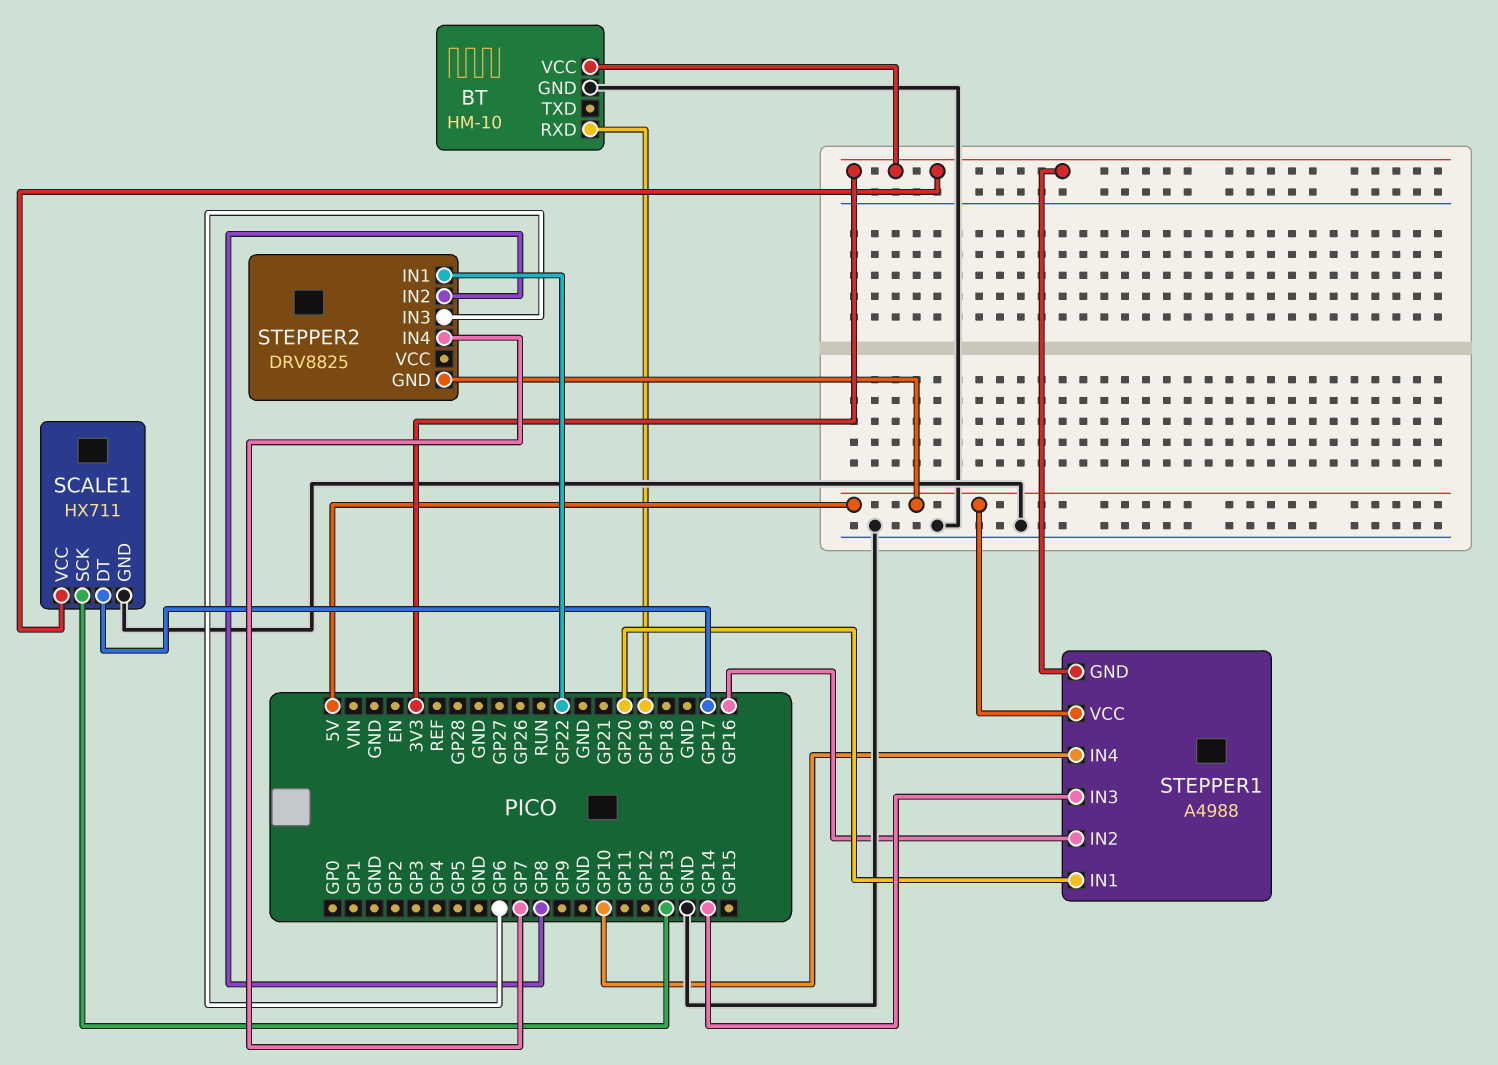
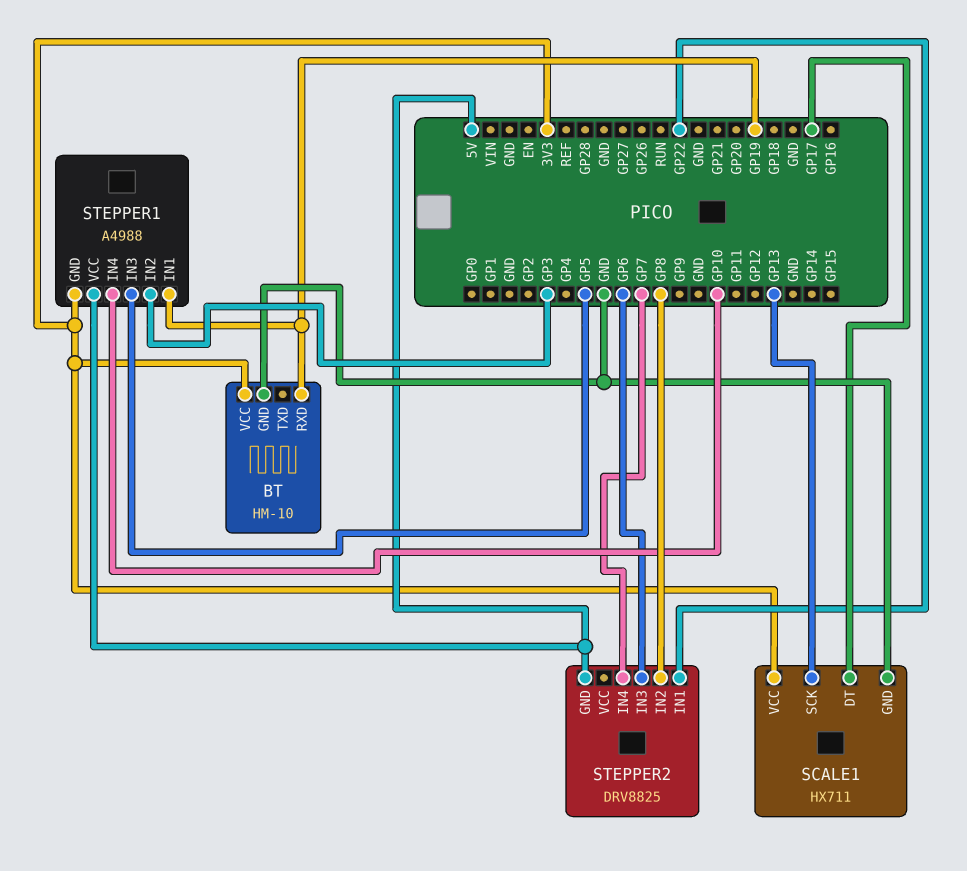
STEPPER1 pin IN1: GP20 -> GP19
STEPPER1 pin IN2: GP16 -> GP3
STEPPER1 pin IN3: GP14 -> GP5

